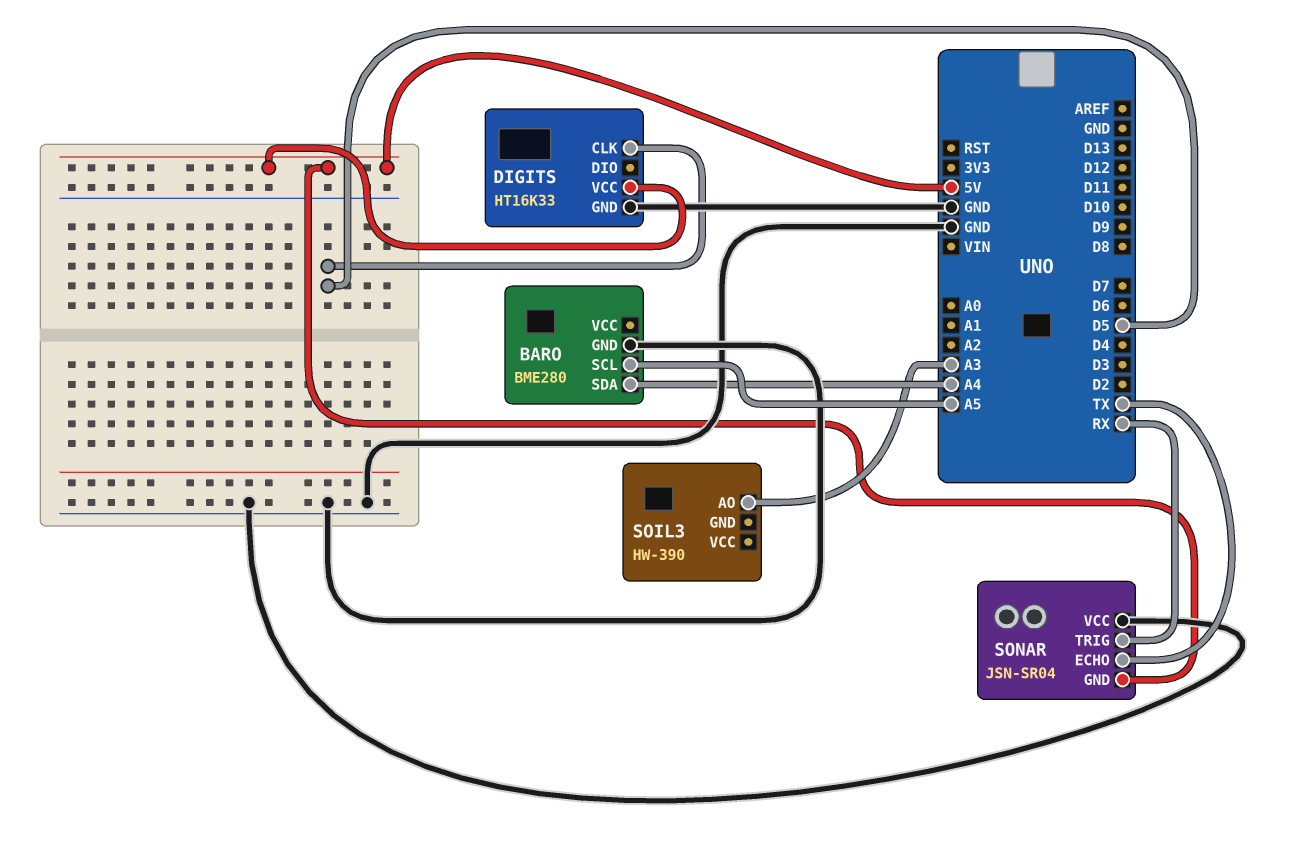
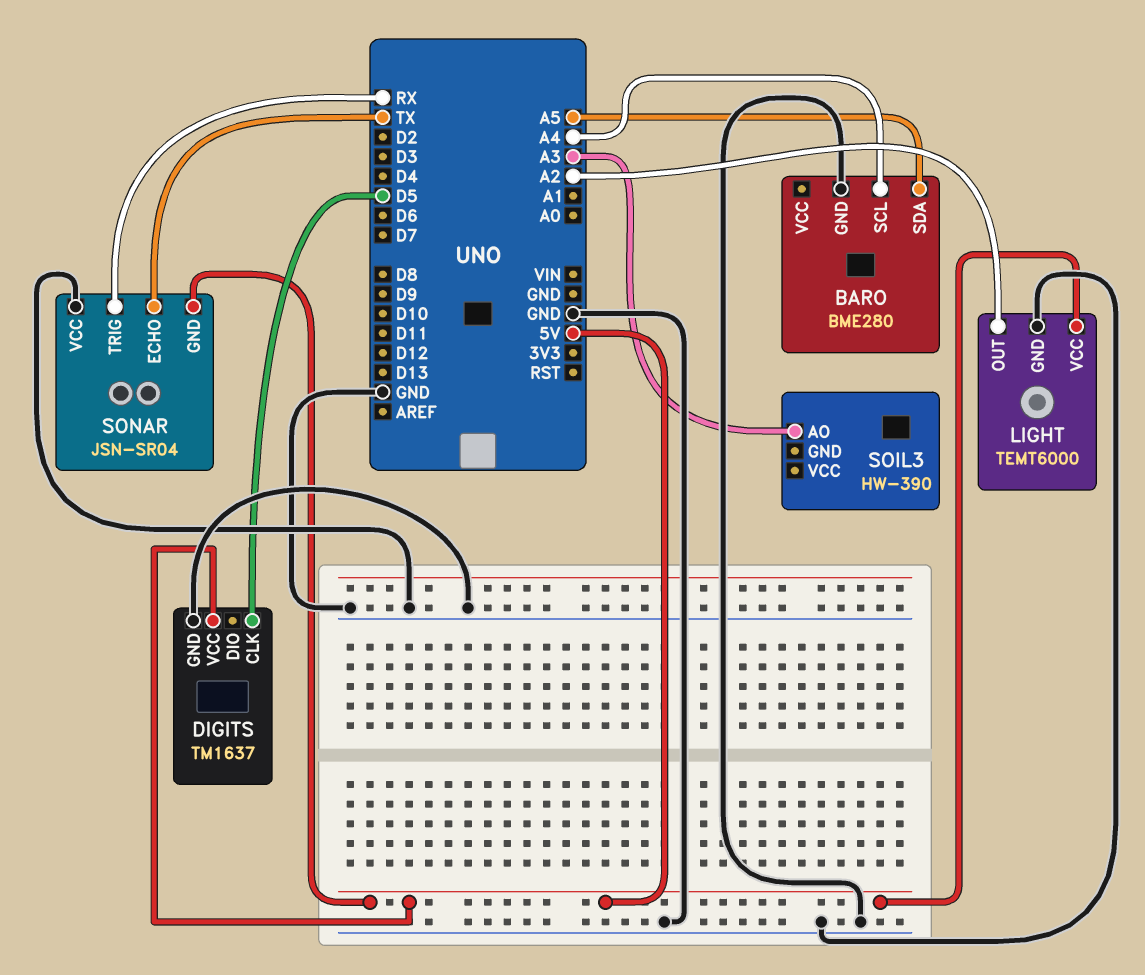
BARO pin SCL: A5 -> A4
BARO pin SDA: A4 -> A5
DIGITS: HT16K33 -> TM1637
LIGHT: none -> TEMT6000
LIGHT pin GND: none -> GND
LIGHT pin OUT: none -> A2
LIGHT pin VCC: none -> 5V

